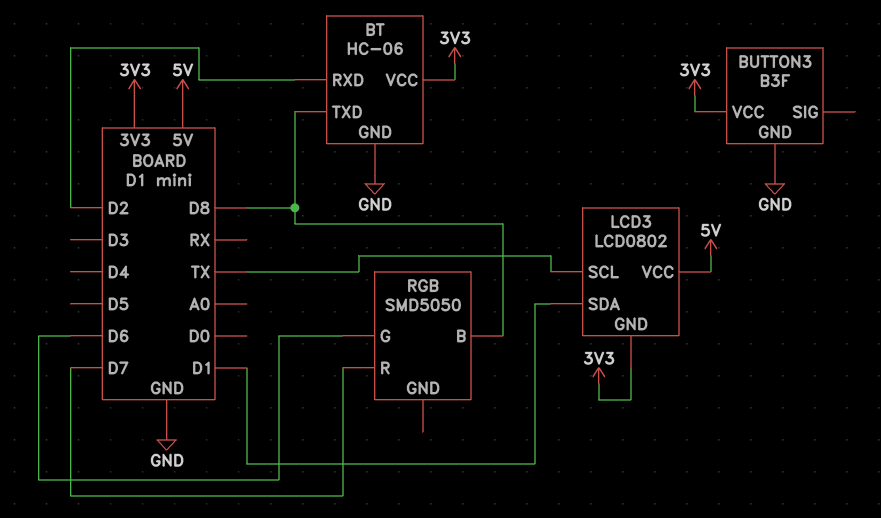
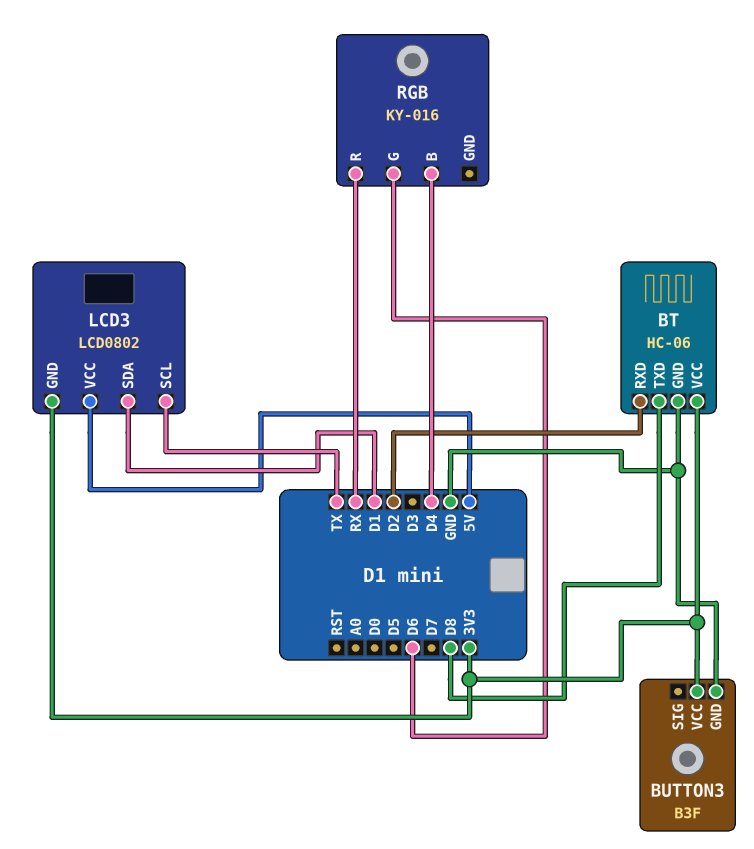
RGB: SMD5050 -> KY-016
RGB pin B: D8 -> D4
RGB pin R: D7 -> RX

